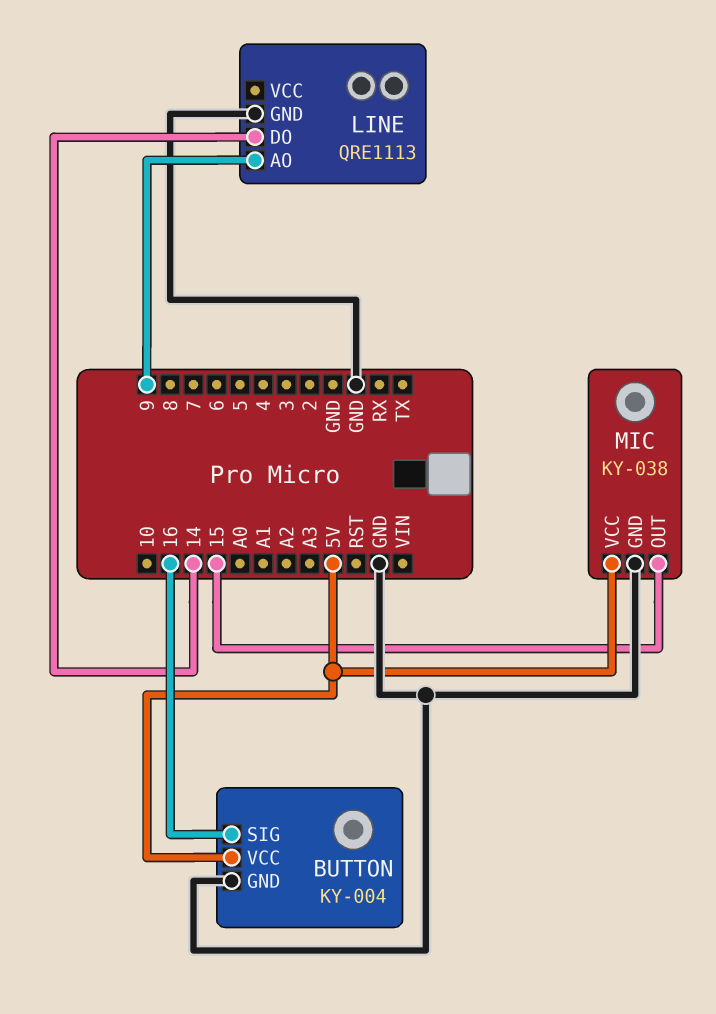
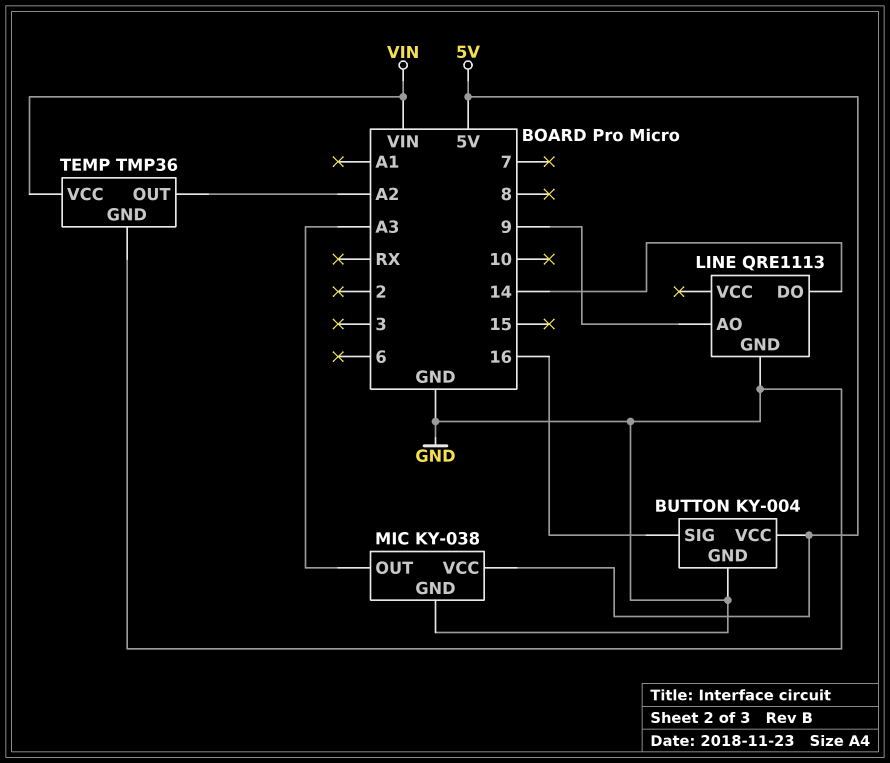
MIC pin OUT: 15 -> A3
TEMP: none -> TMP36
TEMP pin GND: none -> GND
TEMP pin OUT: none -> A2
TEMP pin VCC: none -> VIN

